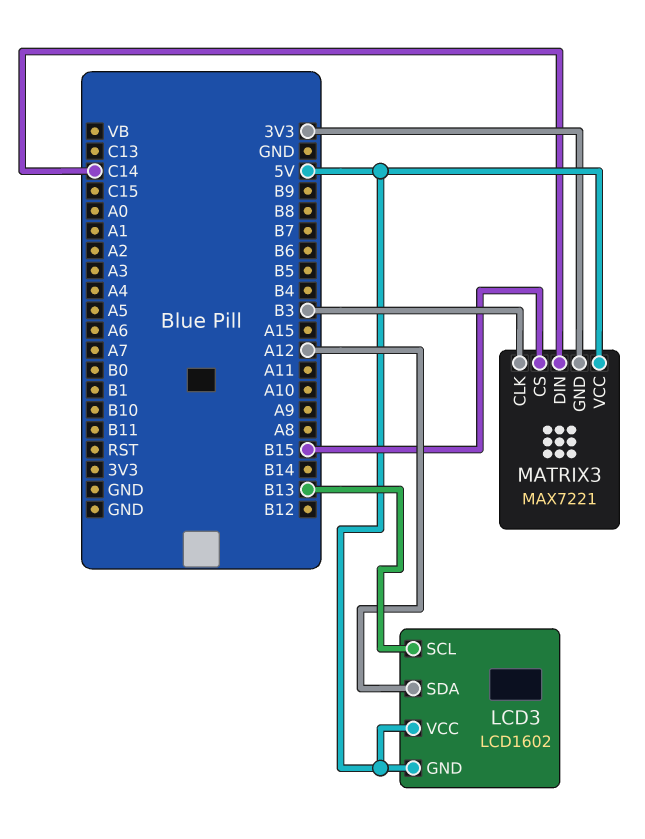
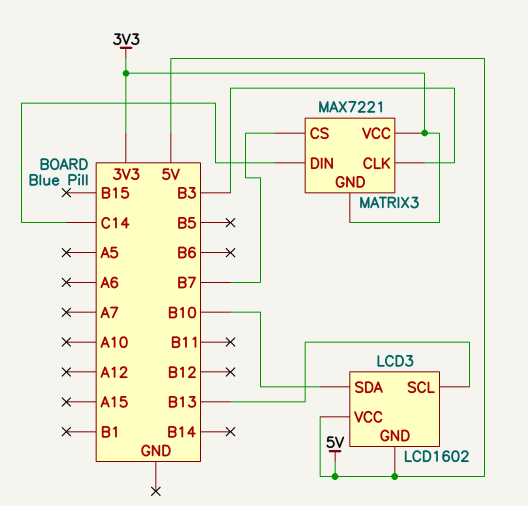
LCD3 pin SDA: A12 -> B10
MATRIX3 pin CS: B15 -> B7
MATRIX3 pin VCC: 5V -> 3V3

